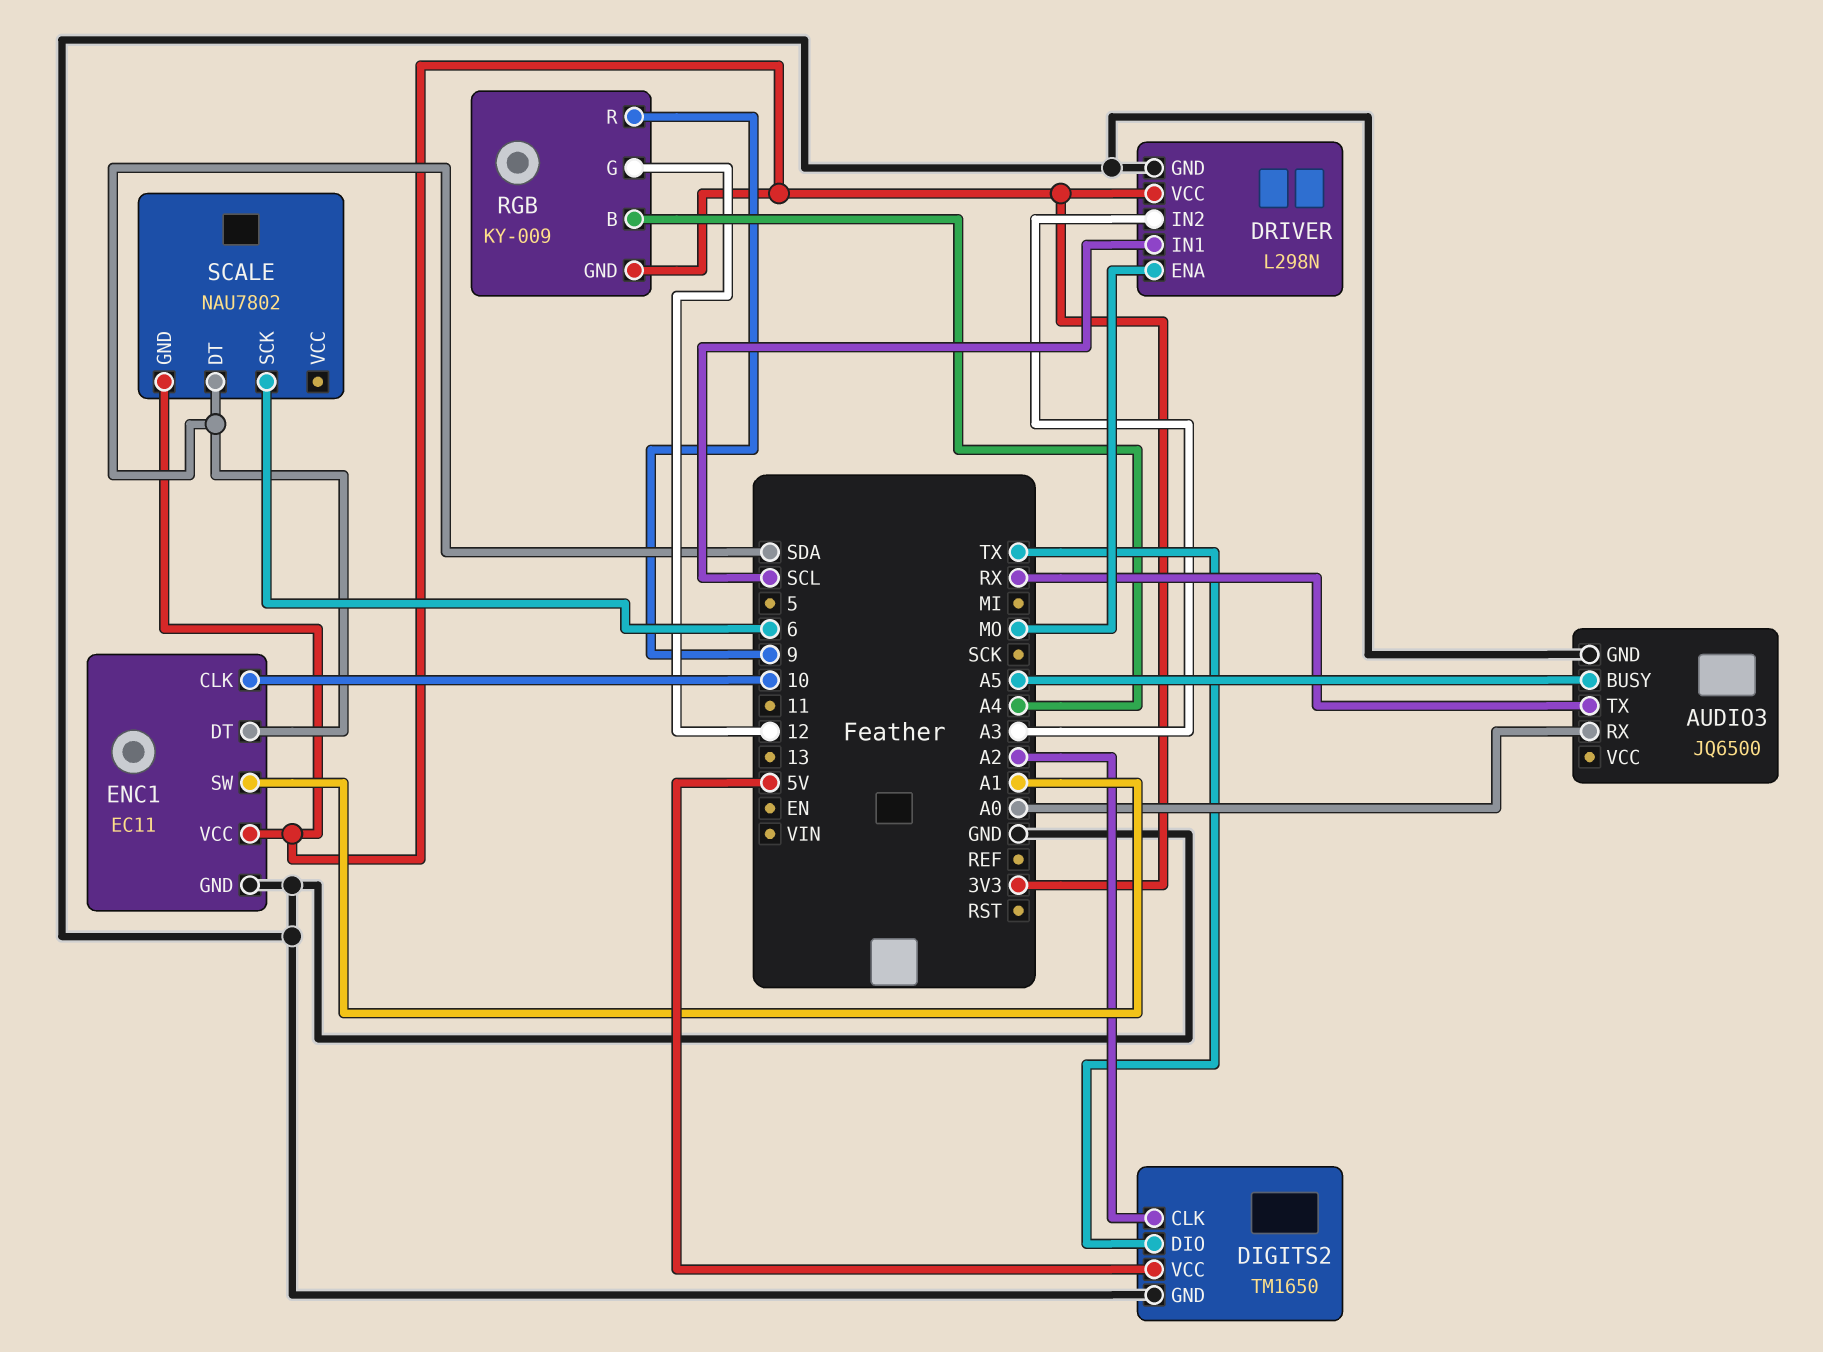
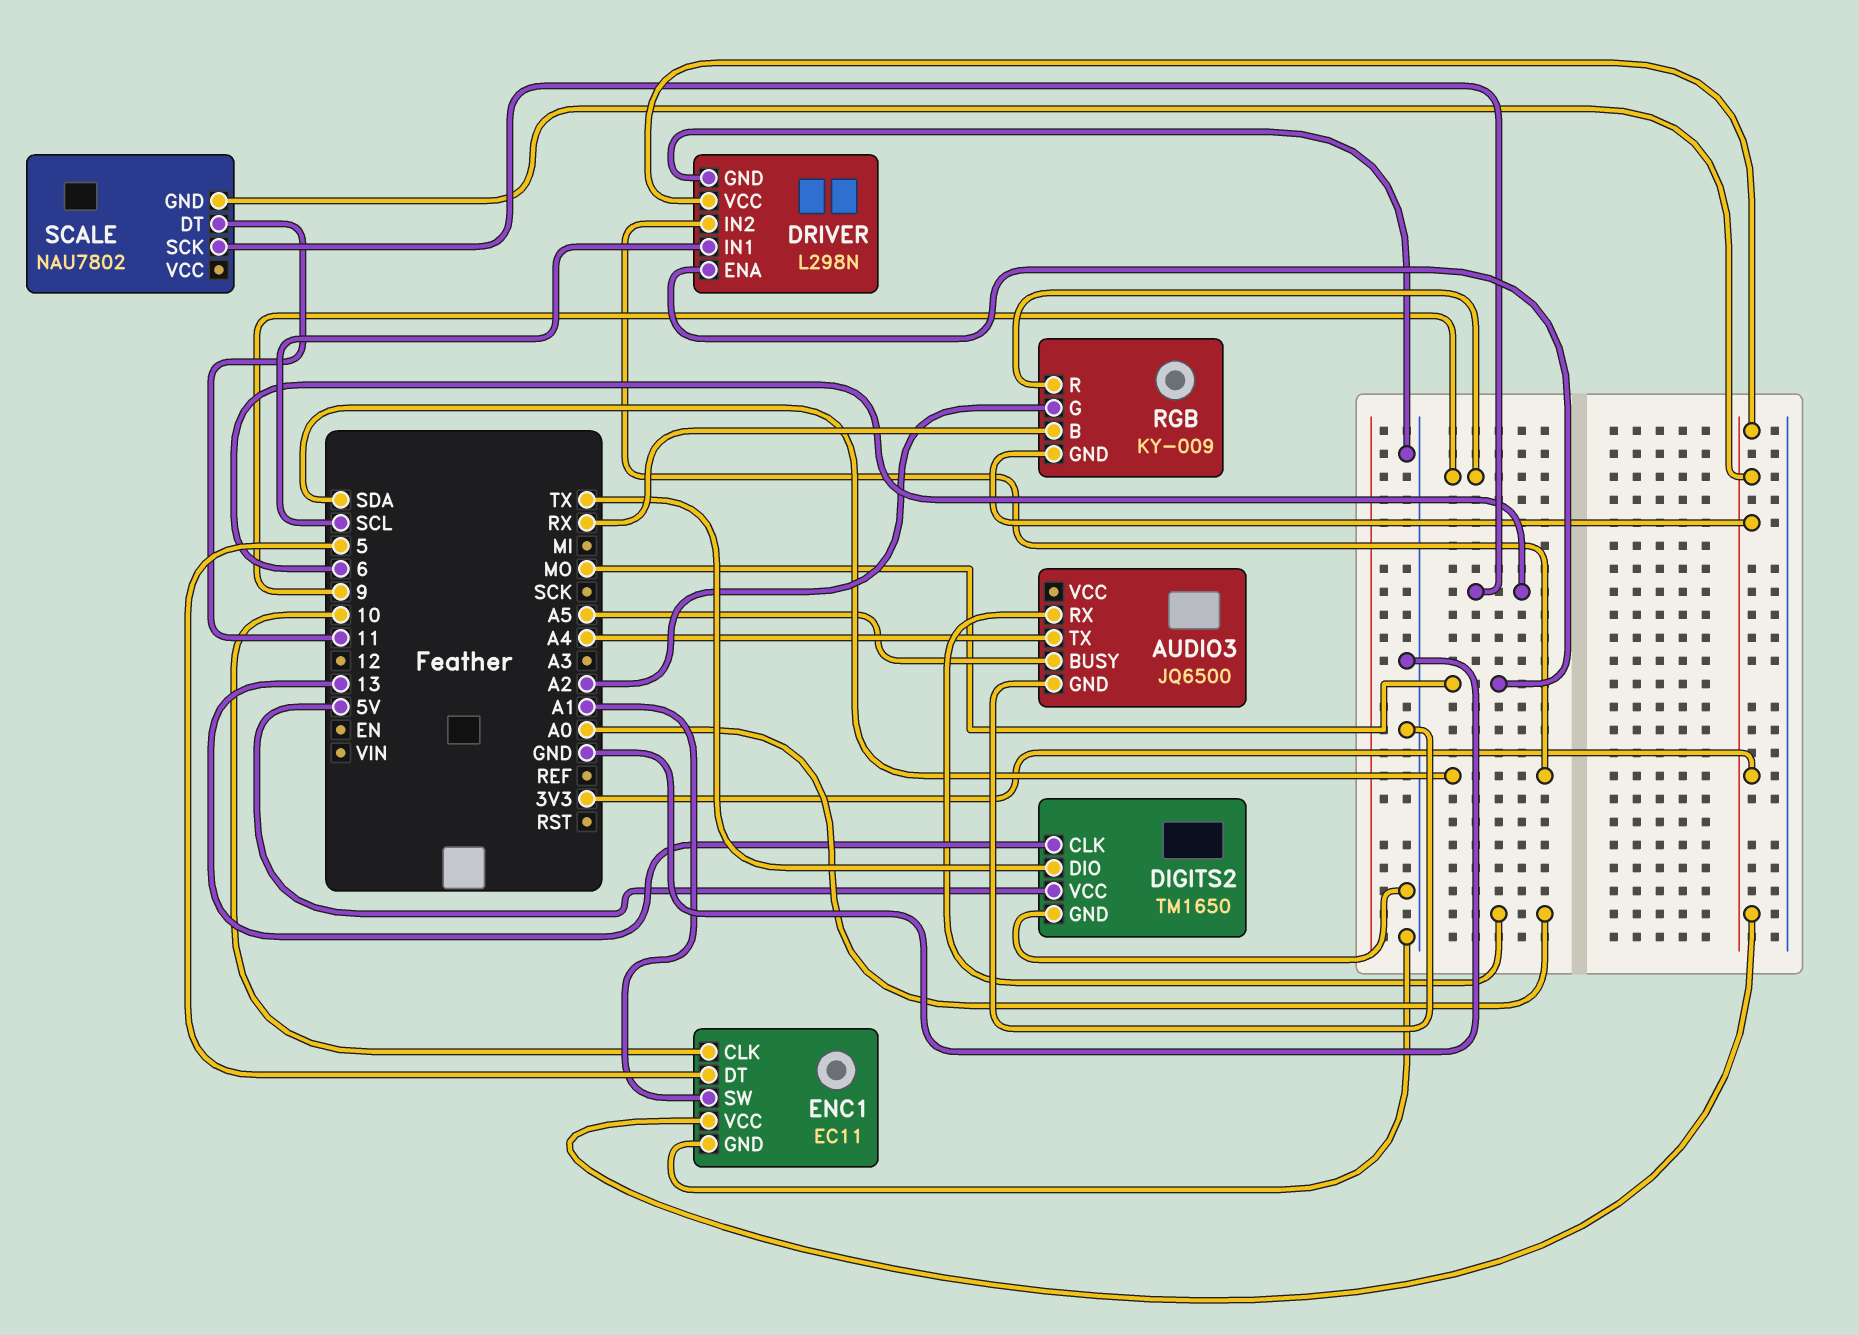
AUDIO3 pin TX: RX -> A4
DIGITS2 pin CLK: A2 -> 13
DRIVER pin IN2: A3 -> SDA
ENC1 pin DT: SDA -> 5
RGB pin B: A4 -> RX
RGB pin G: 12 -> A2
SCALE pin DT: SDA -> 11

